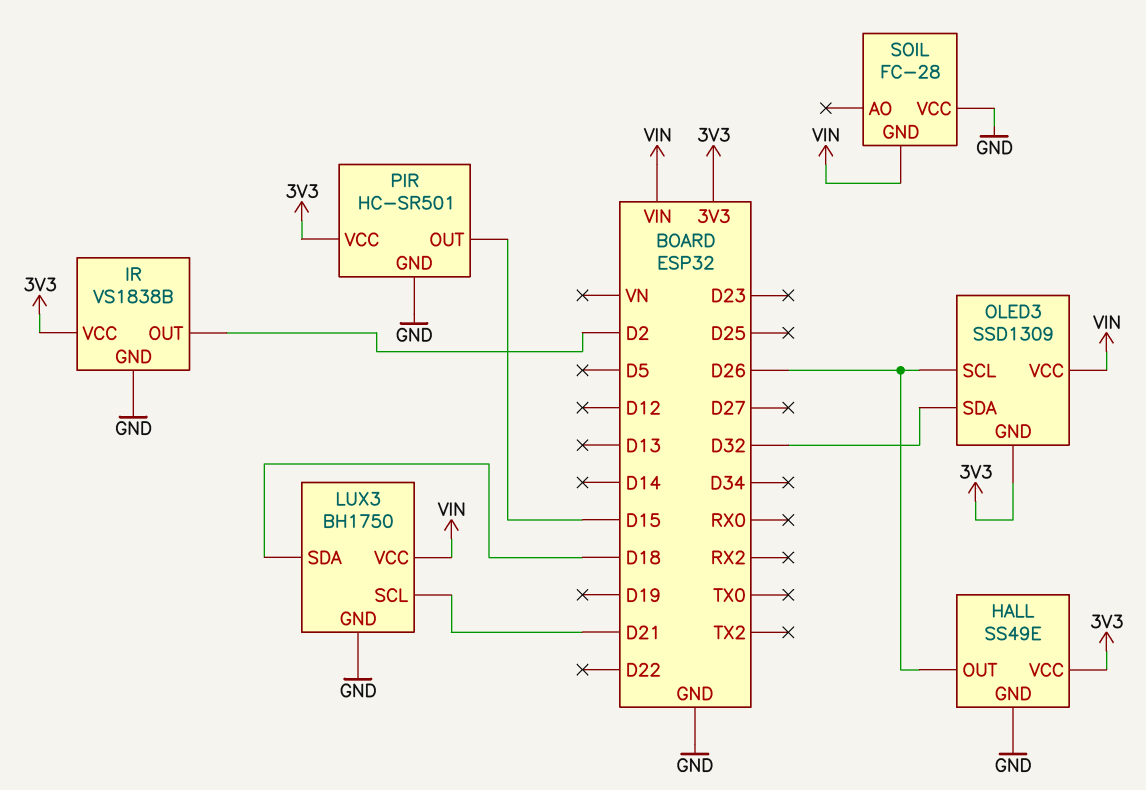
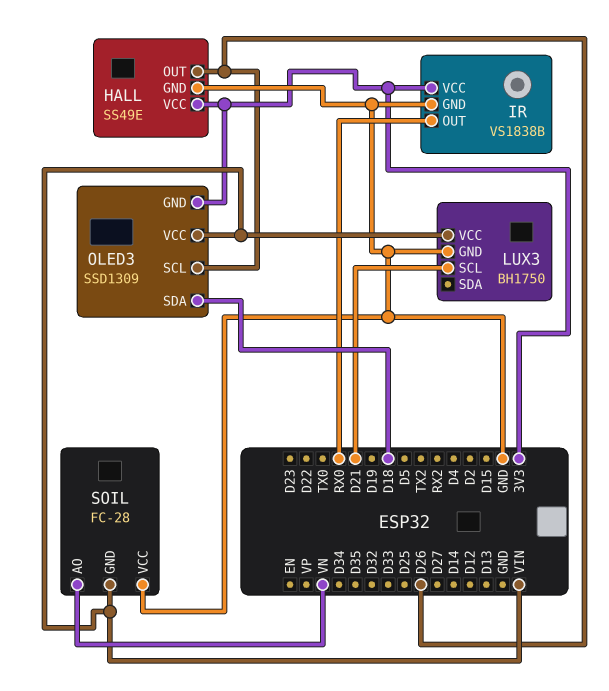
IR pin OUT: D2 -> RX0
LUX3 pin SDA: D18 -> none
OLED3 pin SDA: D32 -> D18
PIR: HC-SR501 -> none
PIR pin GND: GND -> none
PIR pin OUT: D15 -> none
PIR pin VCC: 3V3 -> none
SOIL pin AO: none -> VN

